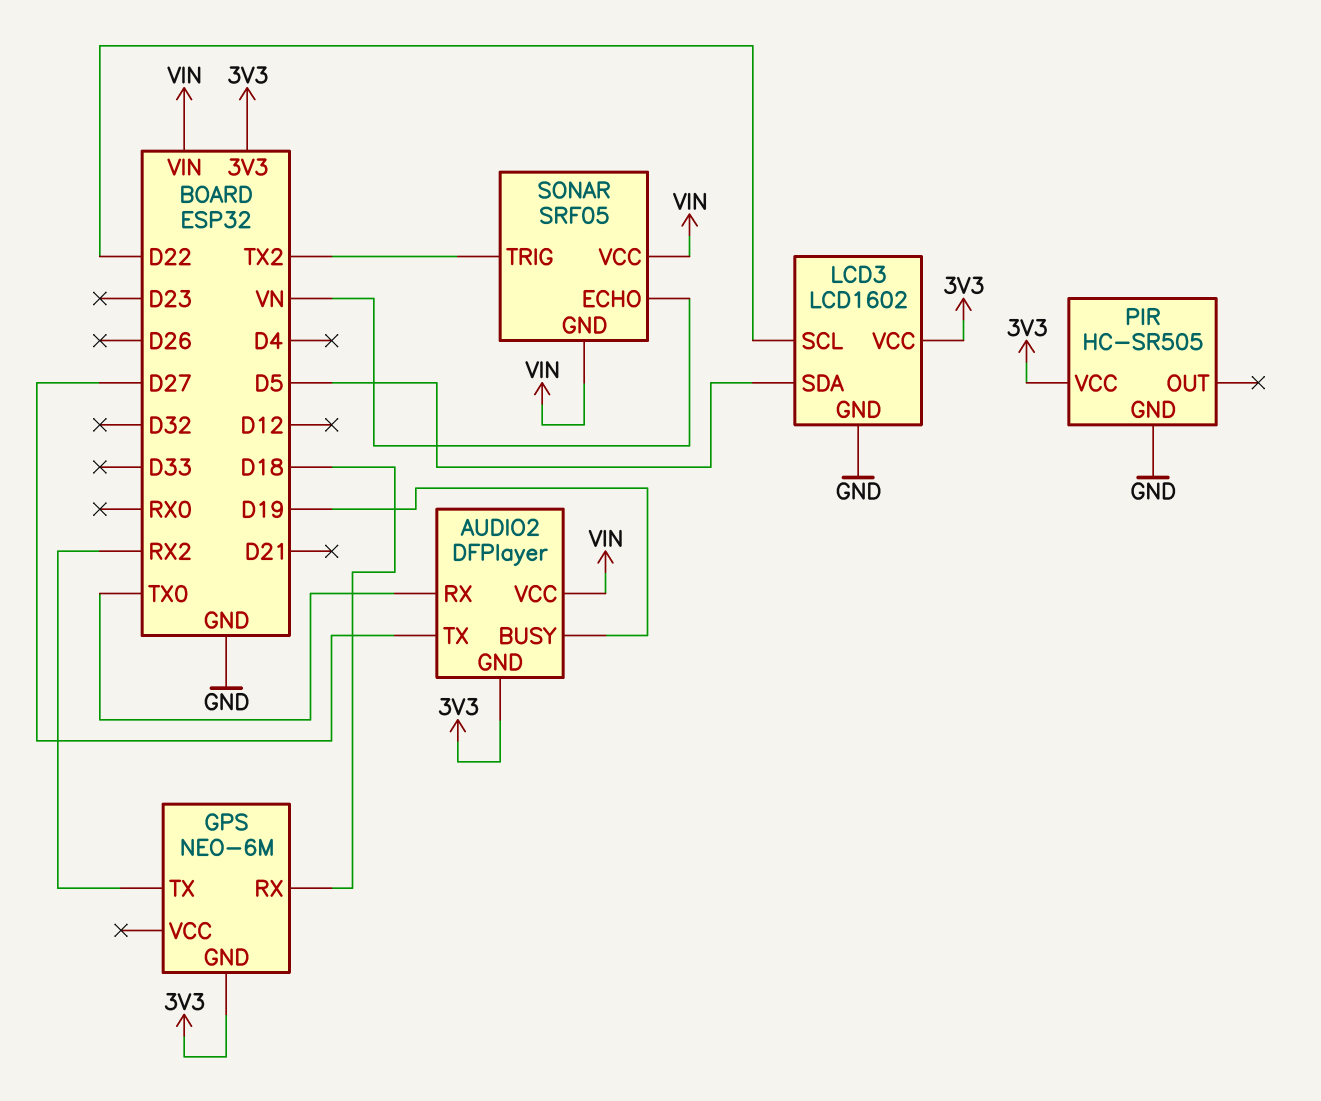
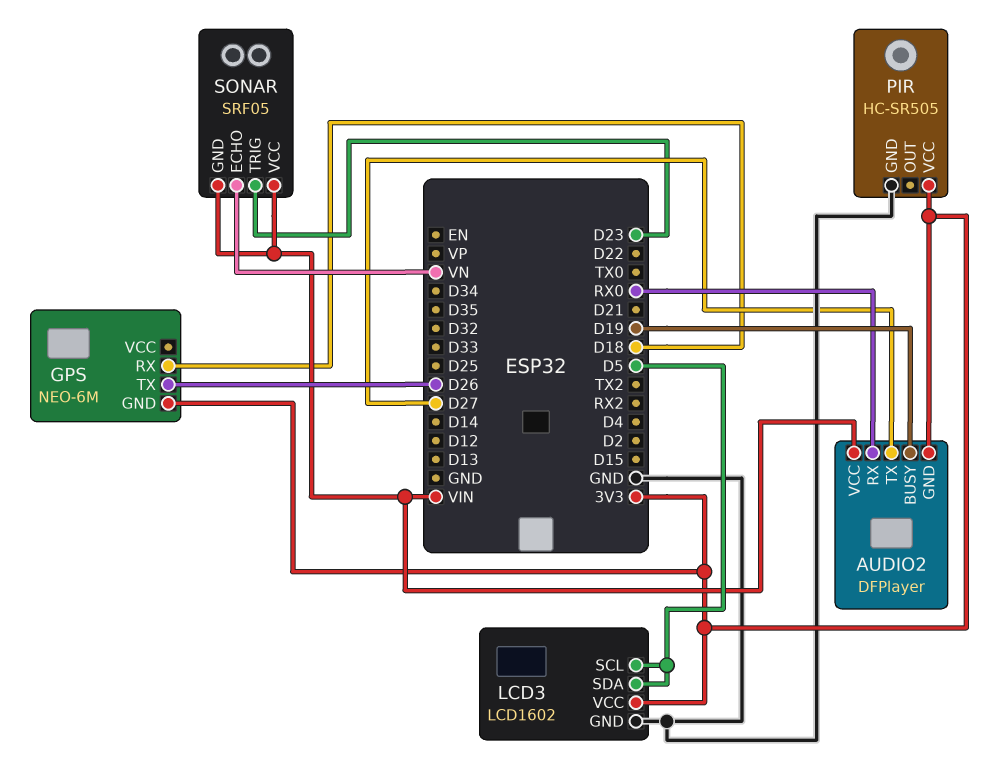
AUDIO2 pin RX: TX0 -> RX0
GPS pin TX: RX2 -> D26
LCD3 pin SCL: D22 -> D5
SONAR pin TRIG: TX2 -> D23

